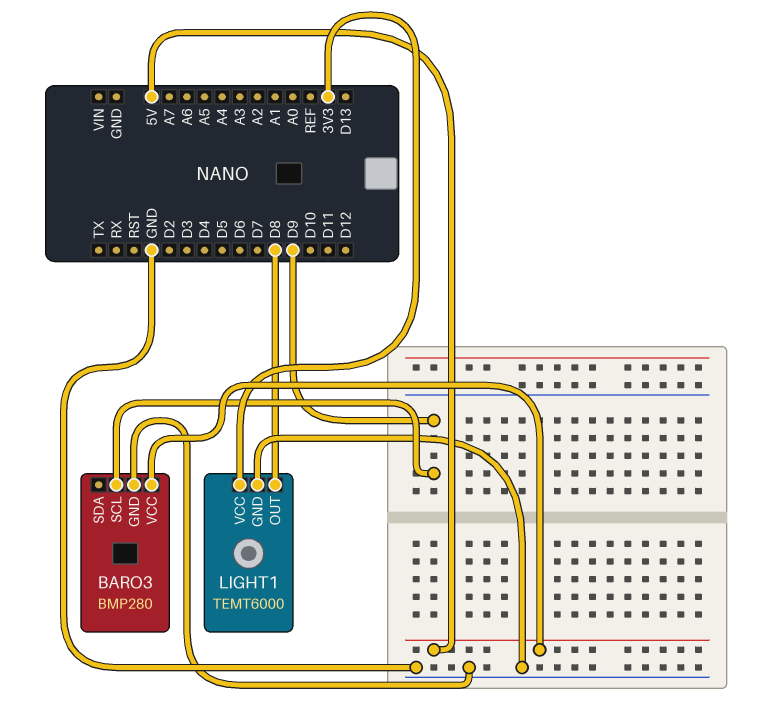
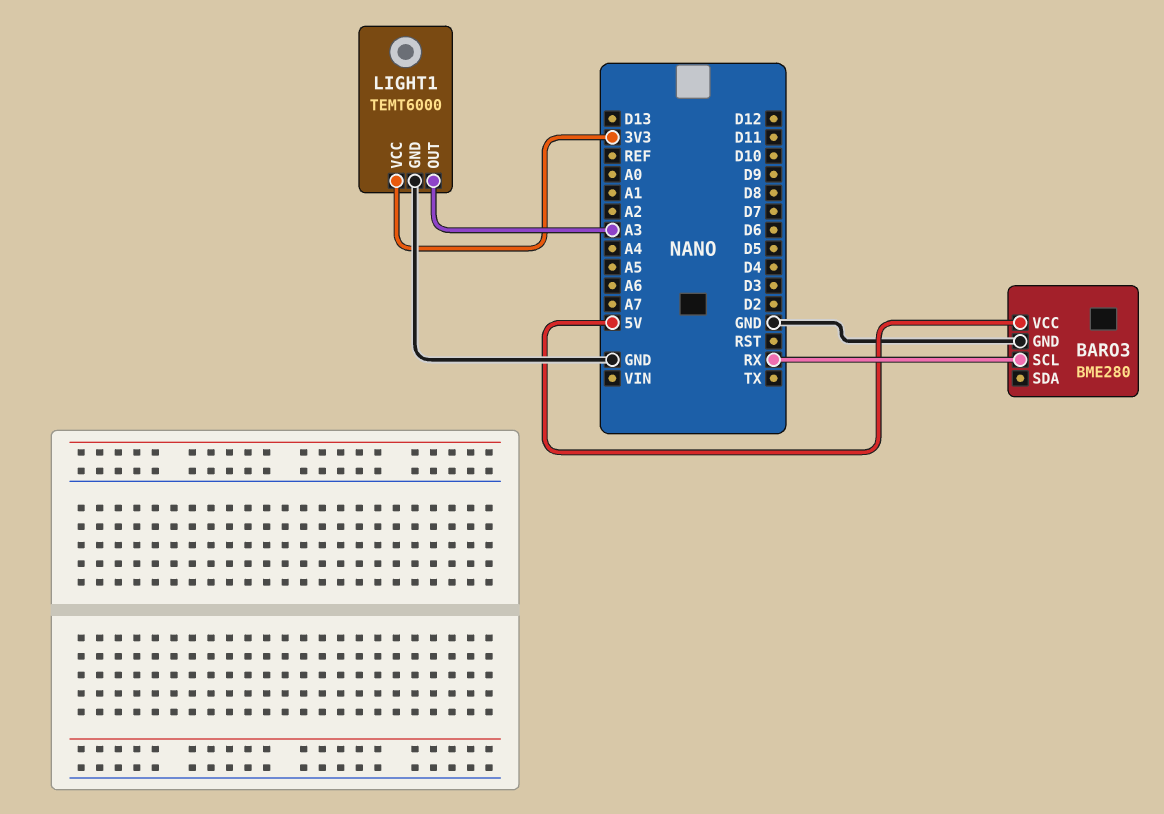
BARO3: BMP280 -> BME280
BARO3 pin SCL: D9 -> RX
LIGHT1 pin OUT: D8 -> A3

